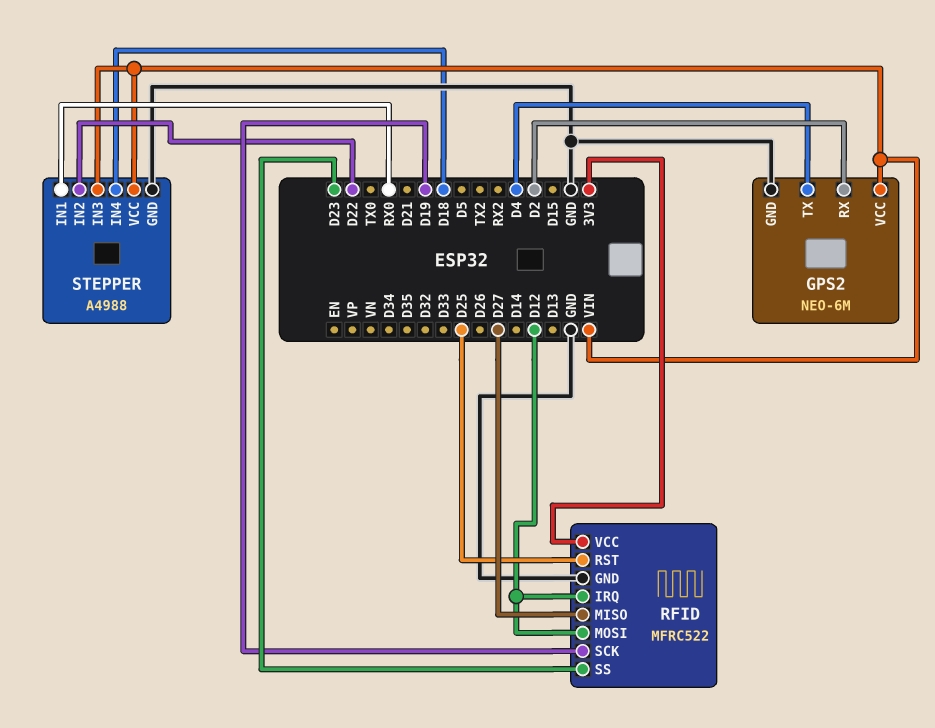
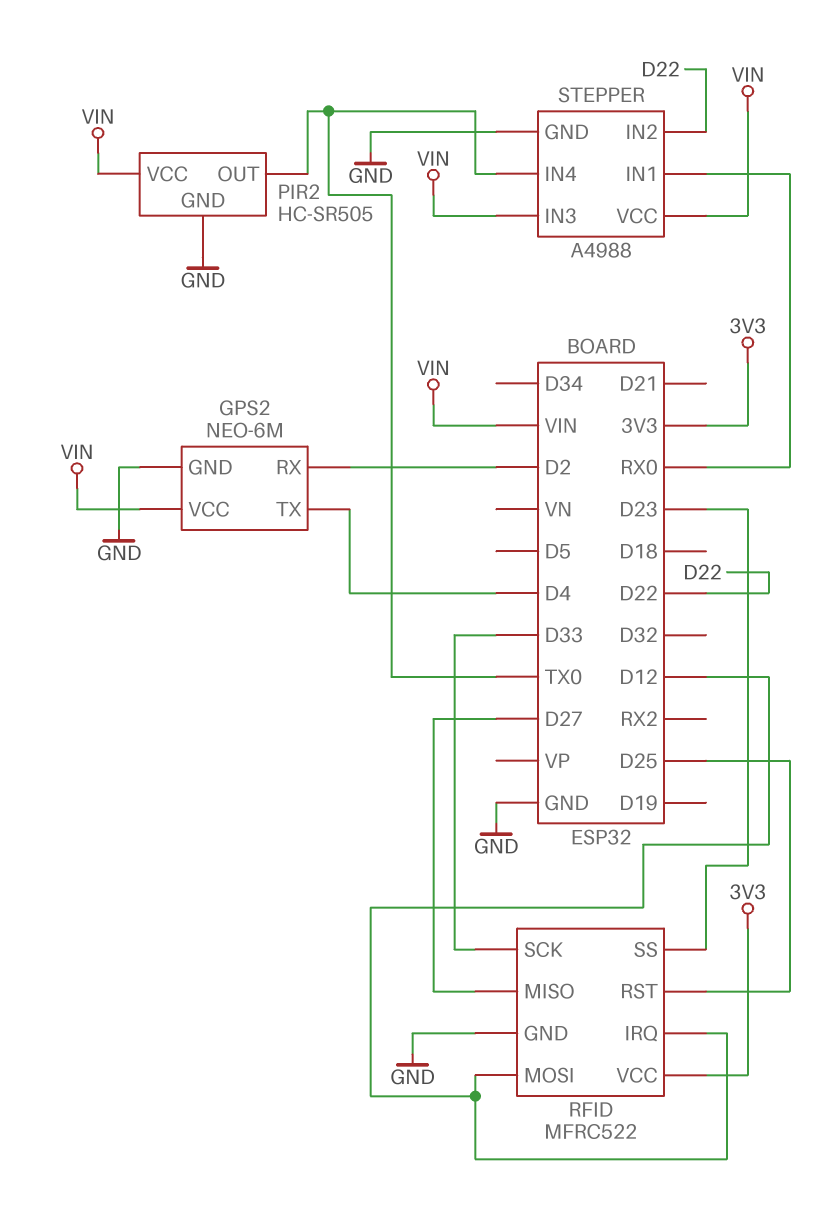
PIR2: none -> HC-SR505
PIR2 pin GND: none -> GND
PIR2 pin OUT: none -> TX0
PIR2 pin VCC: none -> VIN
RFID pin SCK: D19 -> D33
STEPPER pin IN4: D18 -> TX0

